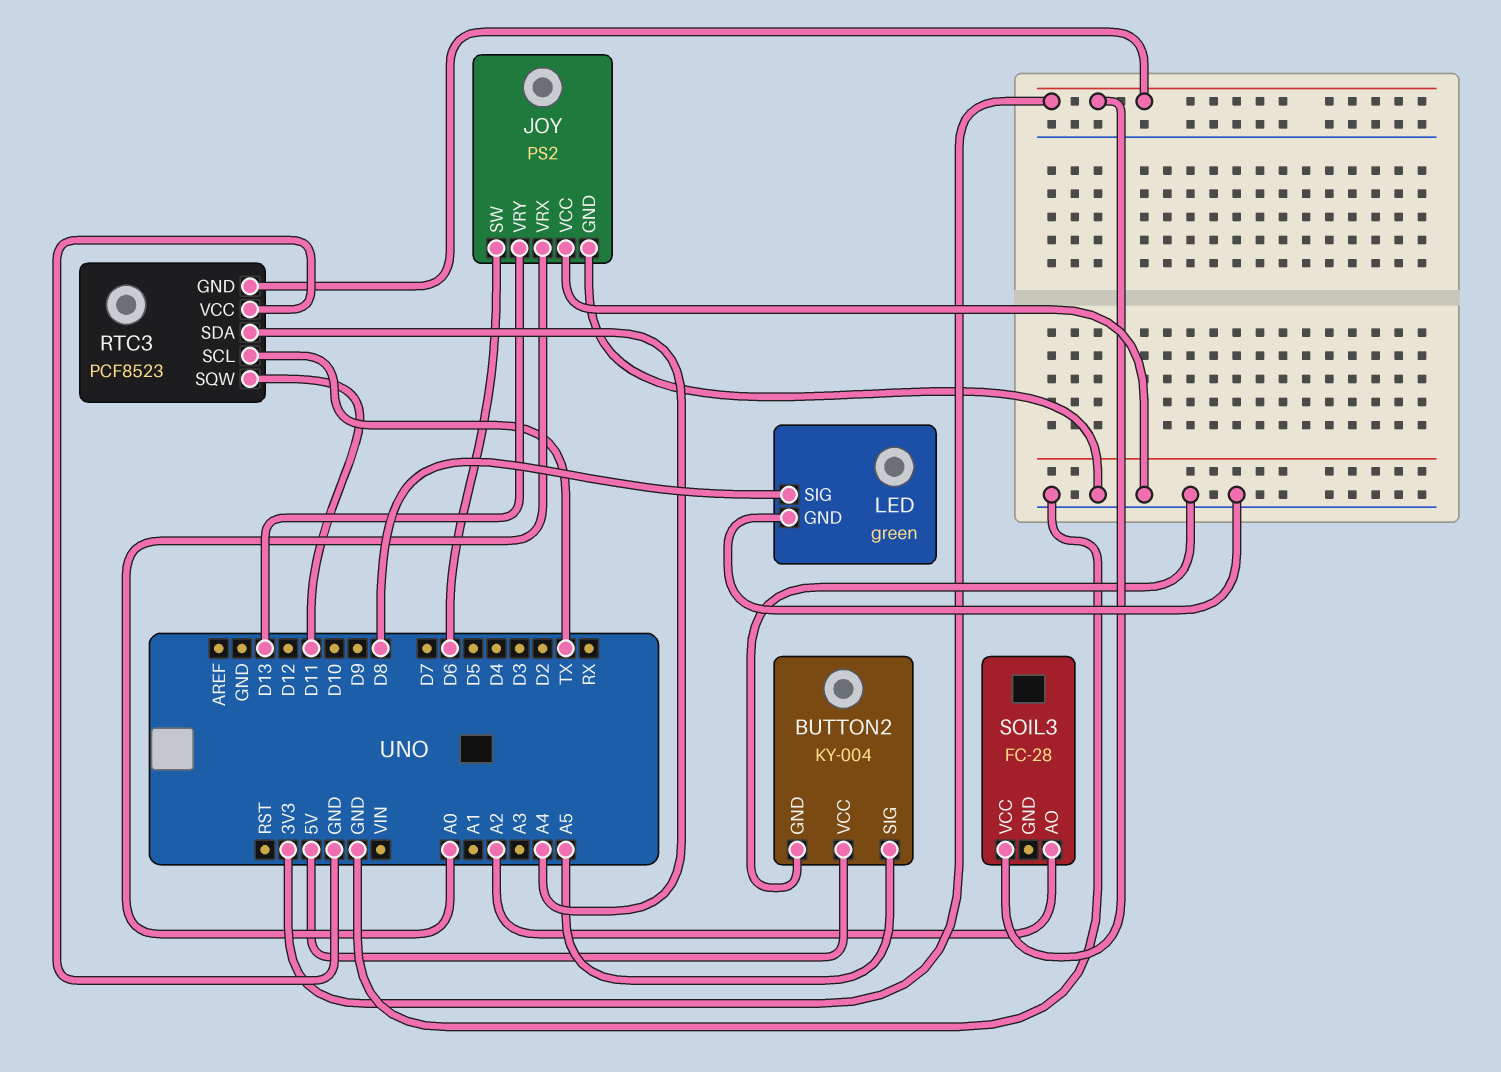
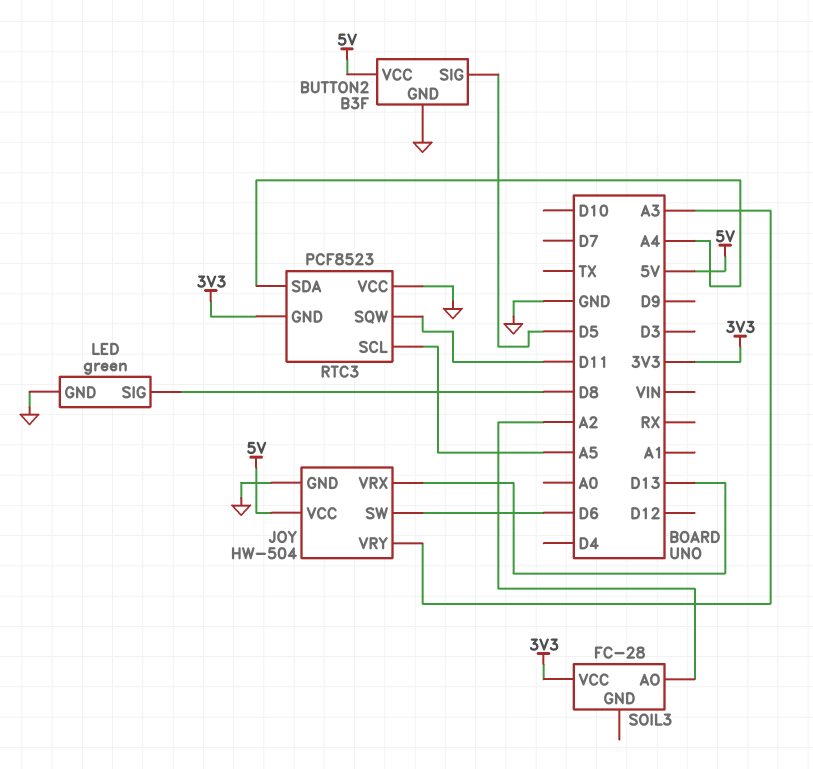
BUTTON2: KY-004 -> B3F
BUTTON2 pin SIG: A5 -> D5
JOY: PS2 -> HW-504
JOY pin VCC: GND -> 5V
JOY pin VRX: A0 -> D13
JOY pin VRY: D13 -> A3
RTC3 pin SCL: TX -> A5

